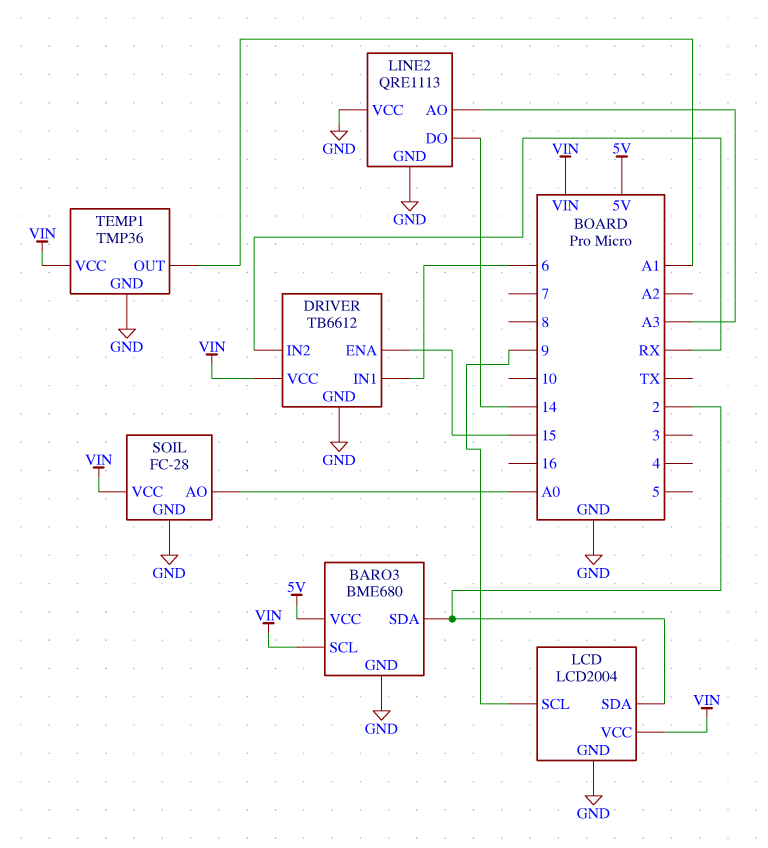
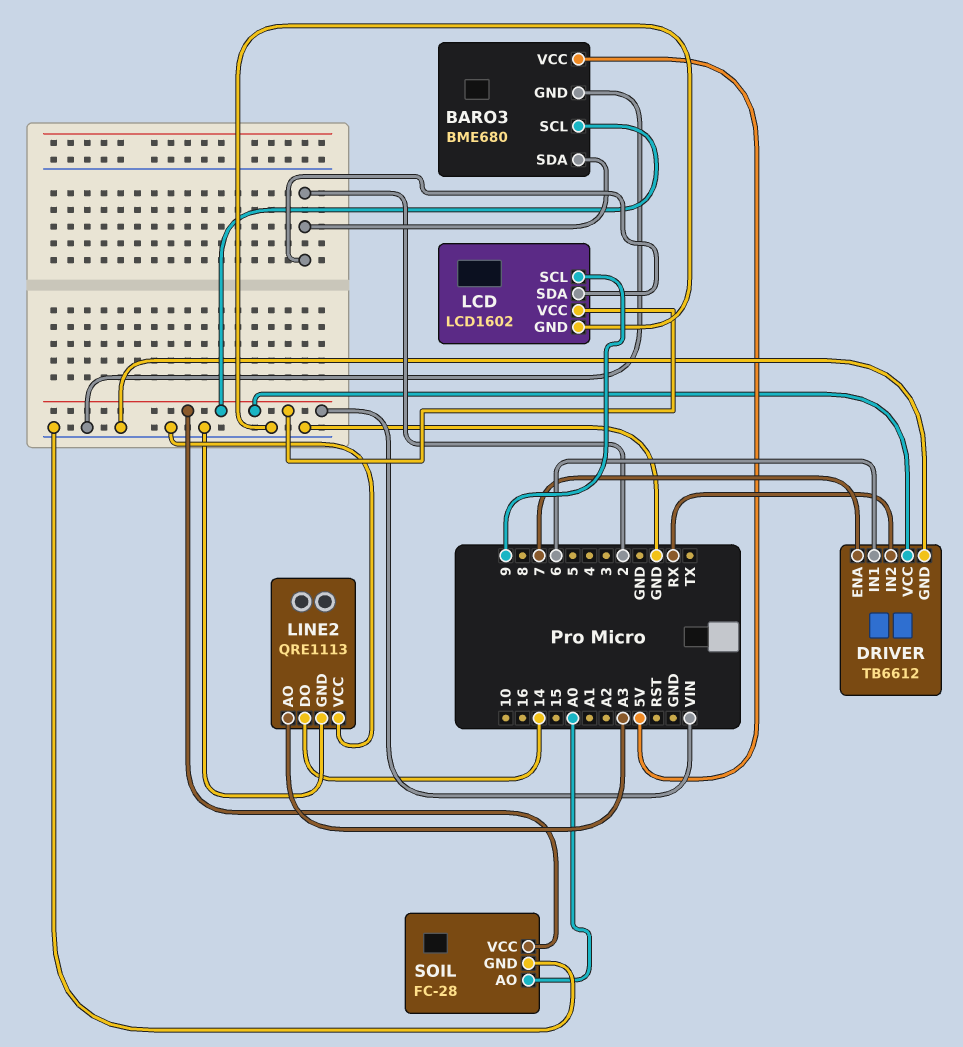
DRIVER pin ENA: 15 -> 7
LCD: LCD2004 -> LCD1602
TEMP1: TMP36 -> none
TEMP1 pin GND: GND -> none
TEMP1 pin OUT: A1 -> none
TEMP1 pin VCC: VIN -> none

